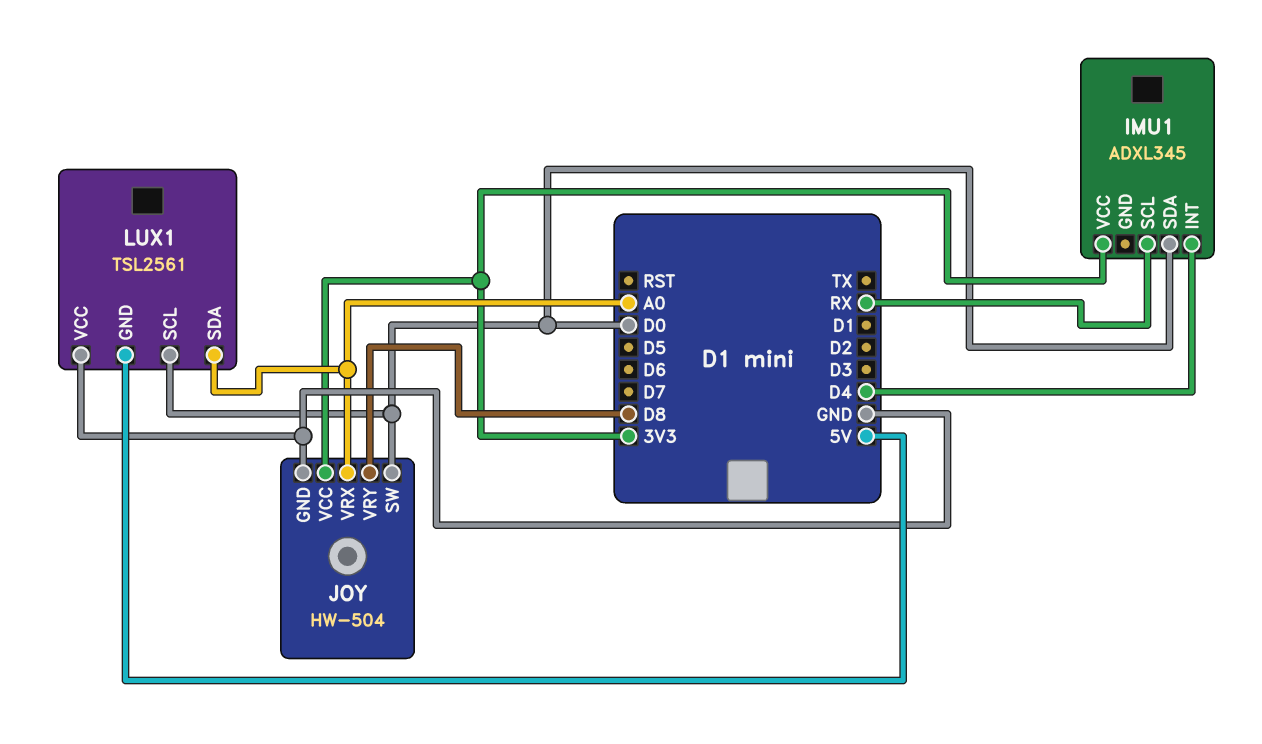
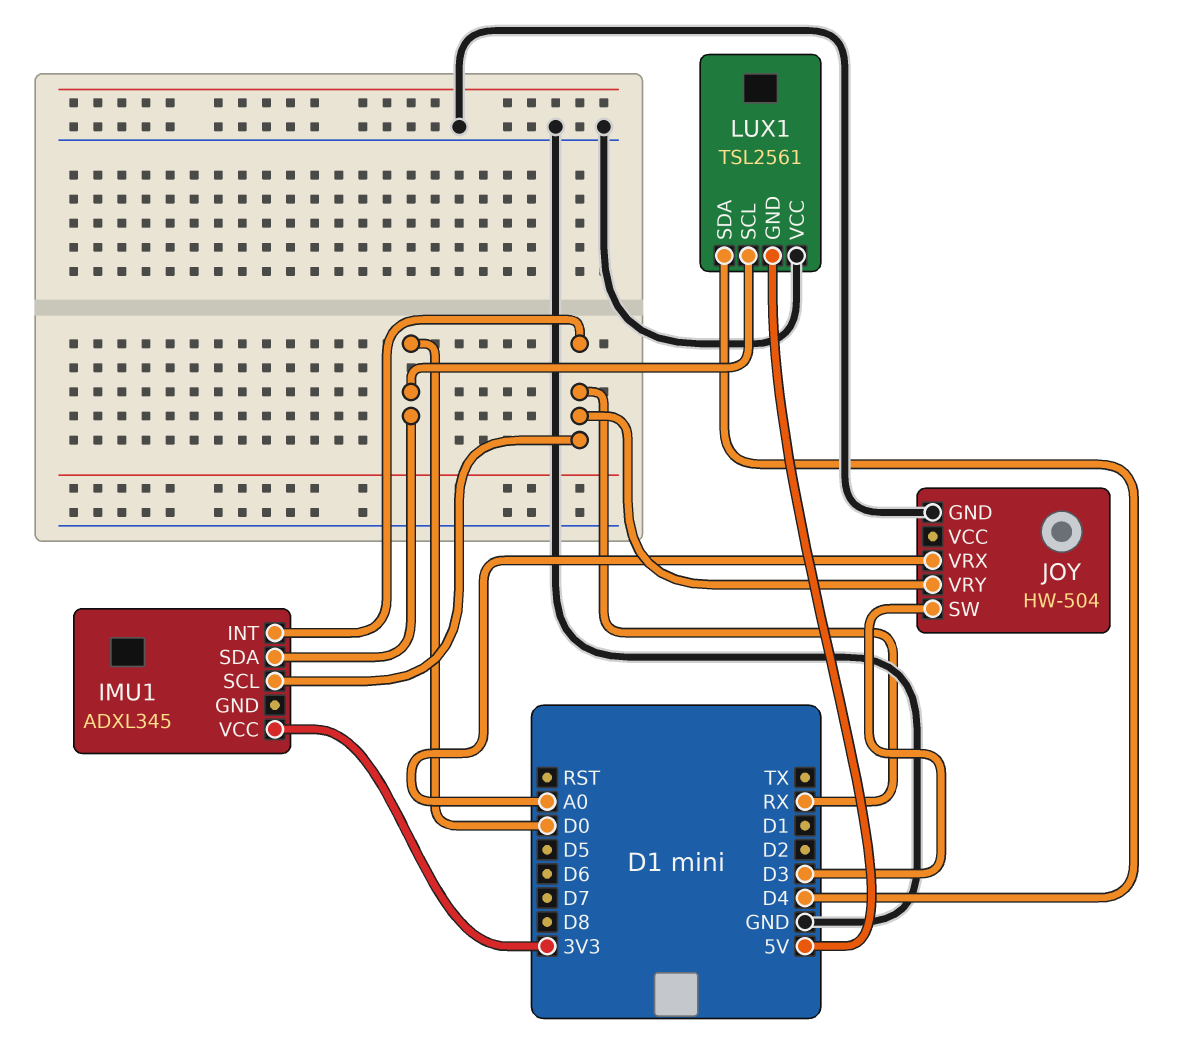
IMU1 pin INT: D4 -> RX
JOY pin SW: D0 -> D3
JOY pin VCC: 3V3 -> none
JOY pin VRY: D8 -> RX
LUX1 pin SDA: A0 -> D4

